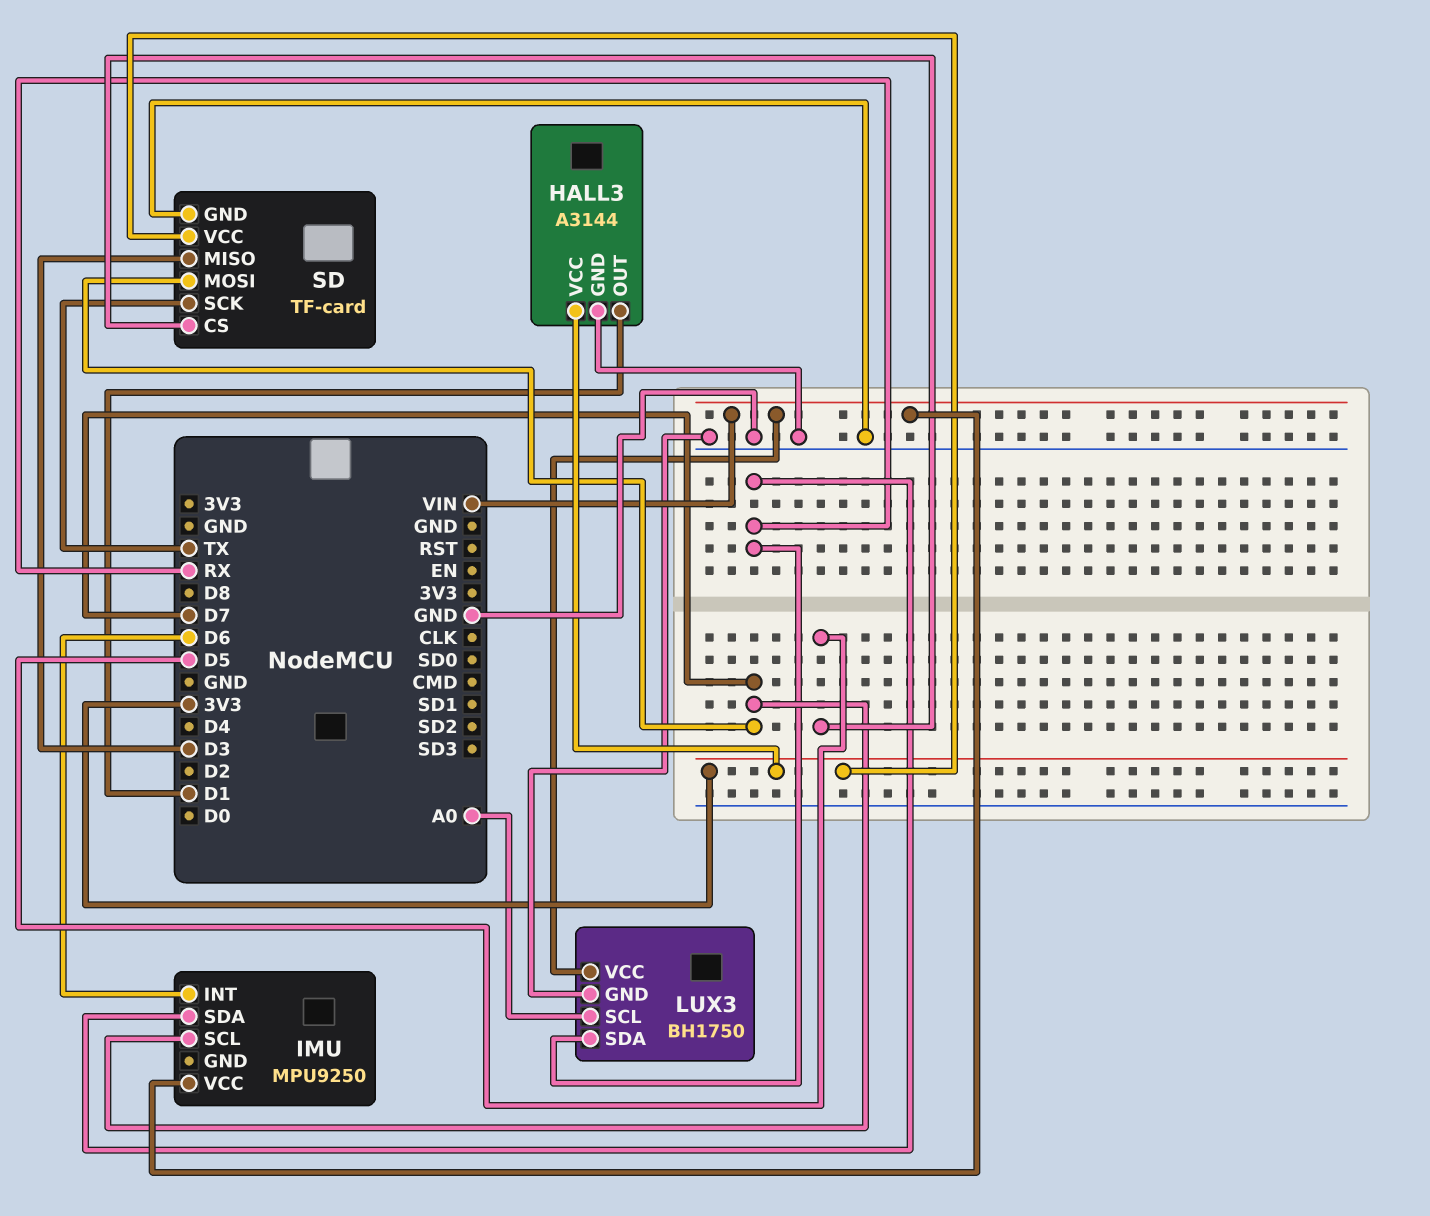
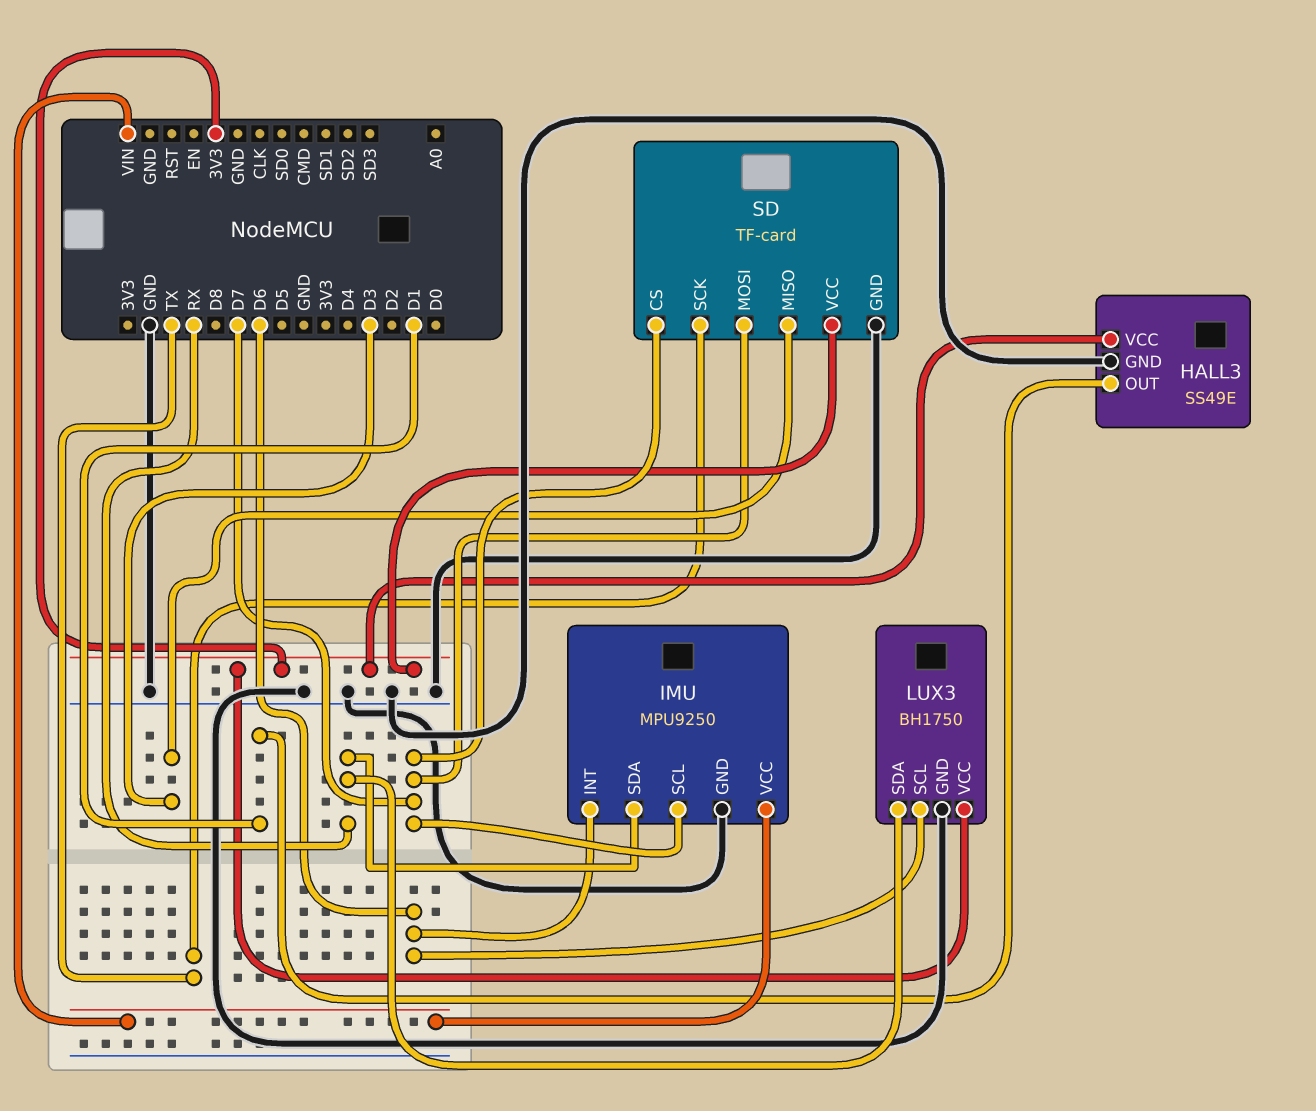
HALL3: A3144 -> SS49E
IMU pin GND: none -> GND
LUX3 pin SCL: A0 -> D6
LUX3 pin VCC: VIN -> 3V3
SD pin CS: D5 -> D7

